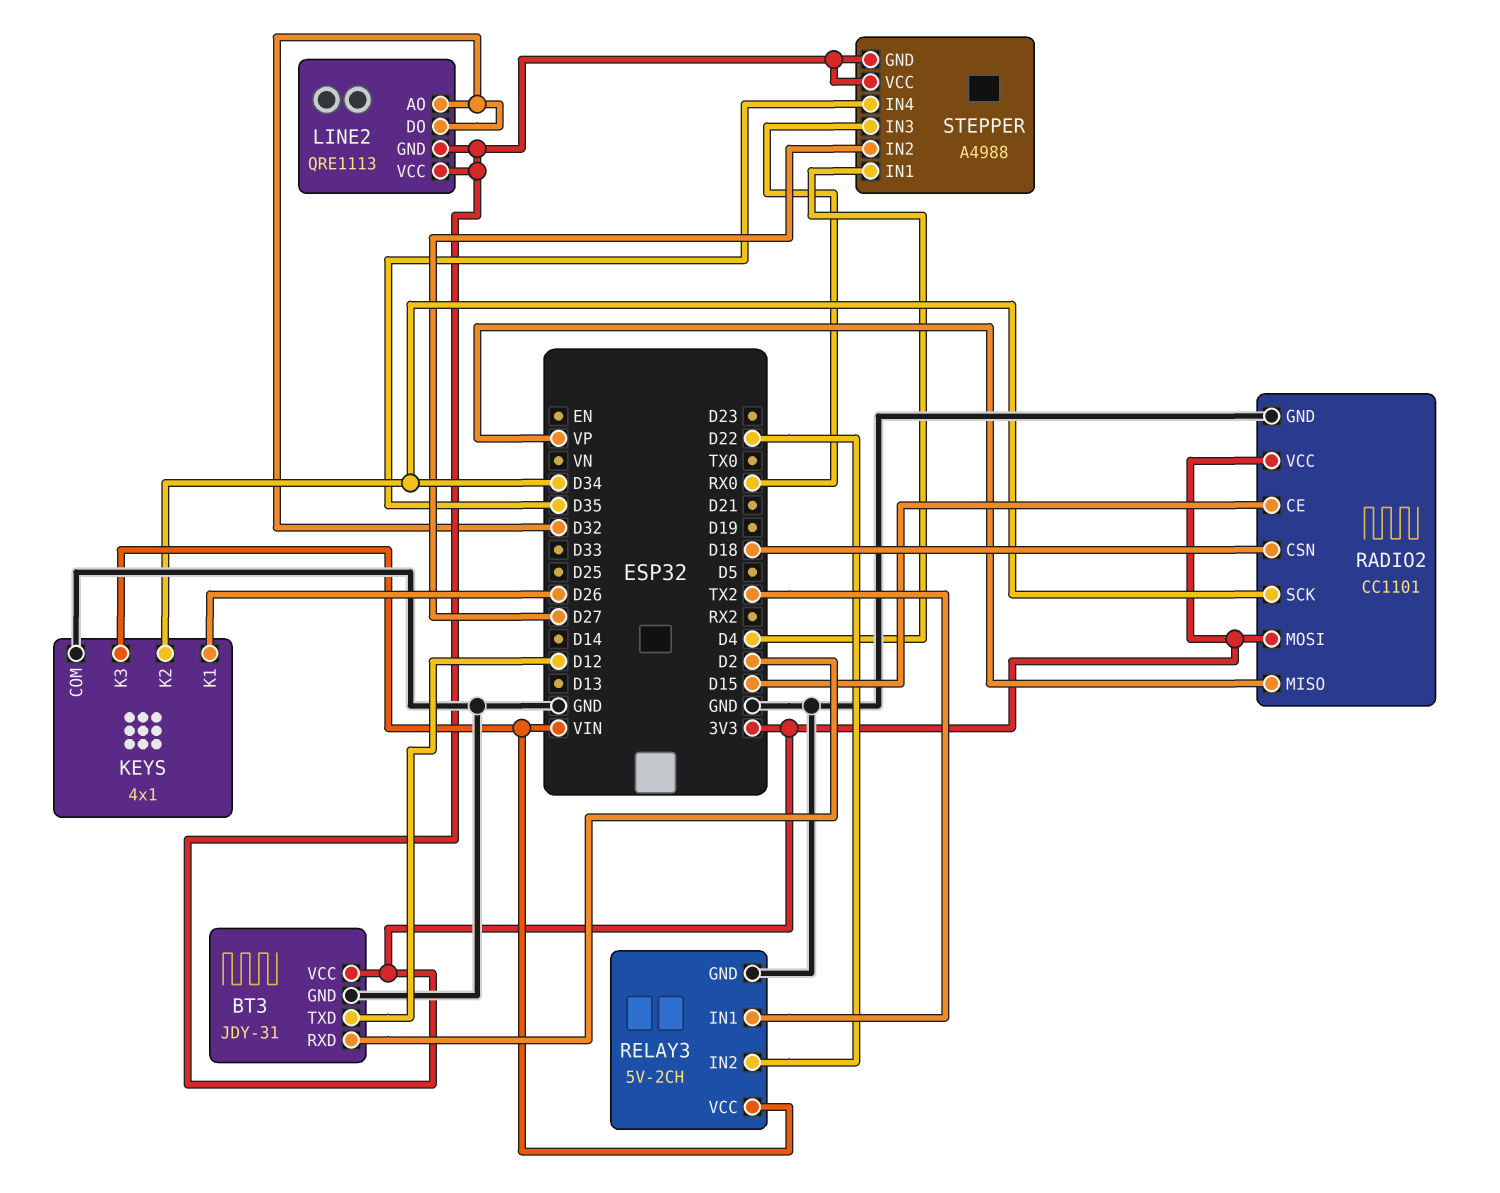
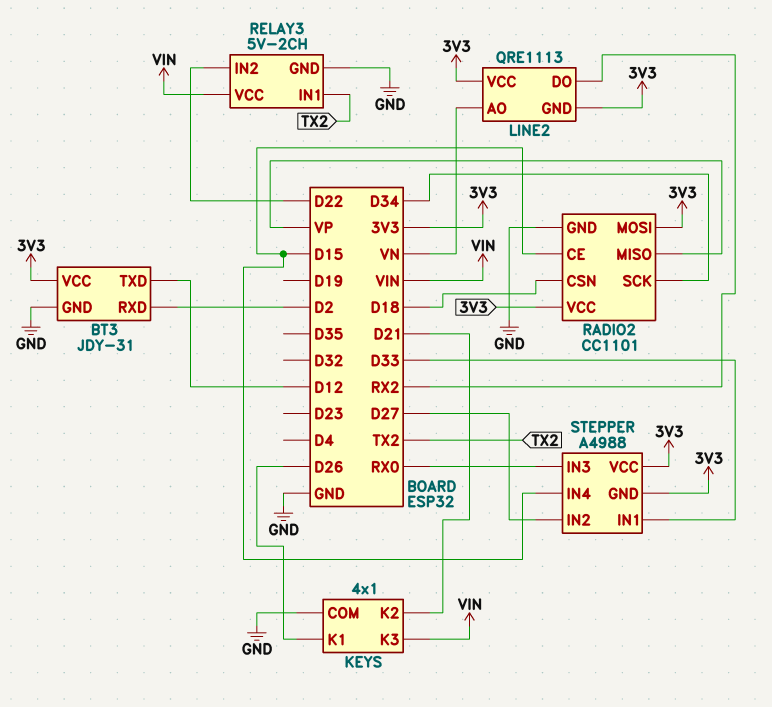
KEYS pin K2: D34 -> D21
LINE2 pin AO: D32 -> VN
LINE2 pin DO: D32 -> RX2
STEPPER pin IN1: D4 -> D33
STEPPER pin IN4: D35 -> D15

